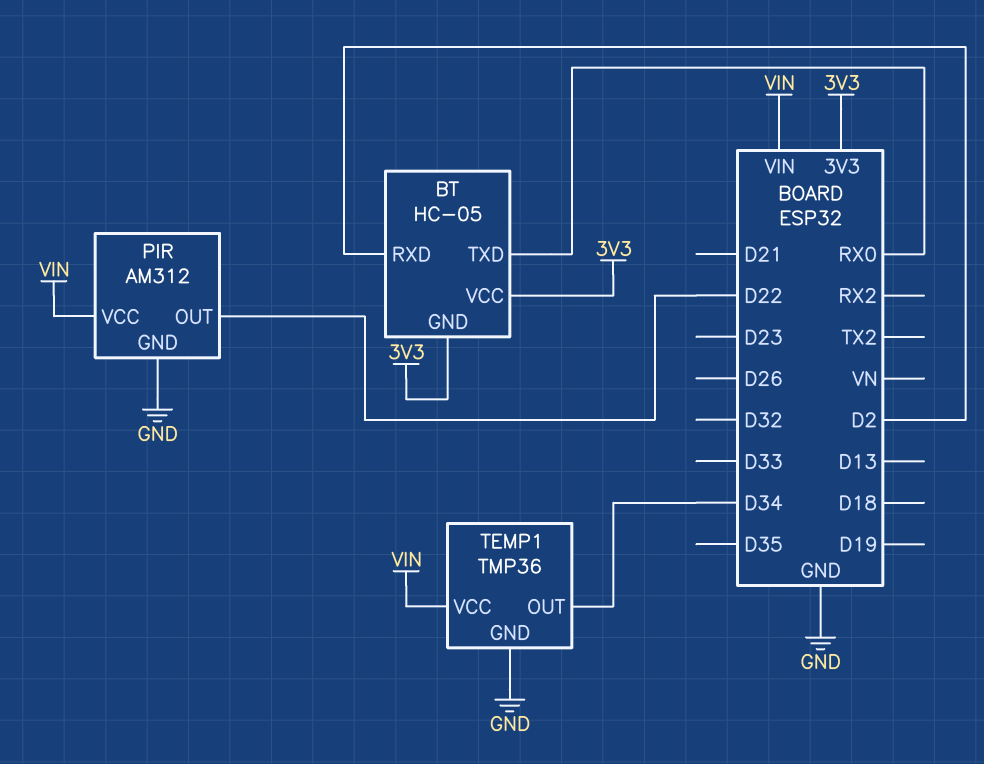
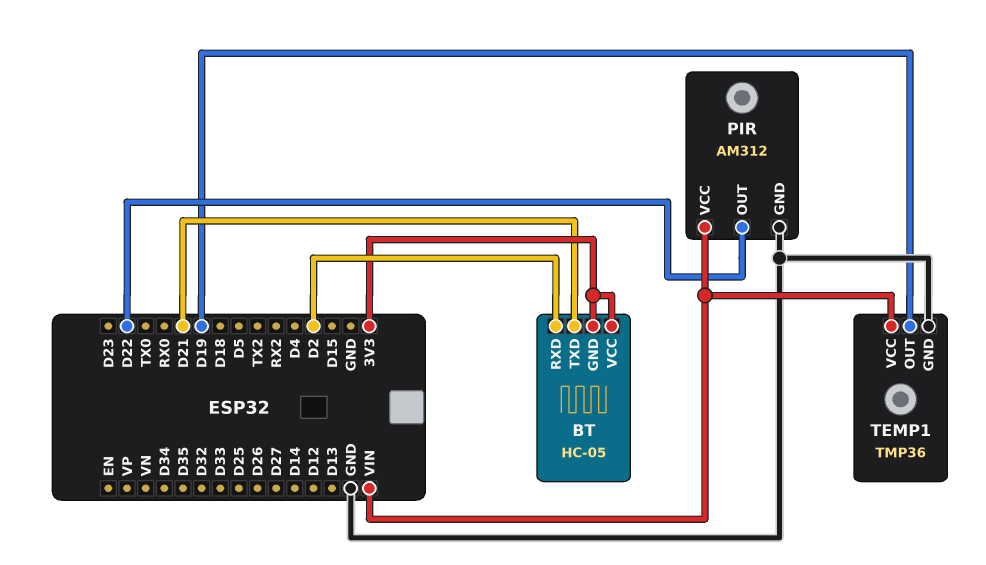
BT pin TXD: RX0 -> D21
TEMP1 pin OUT: D34 -> D19

